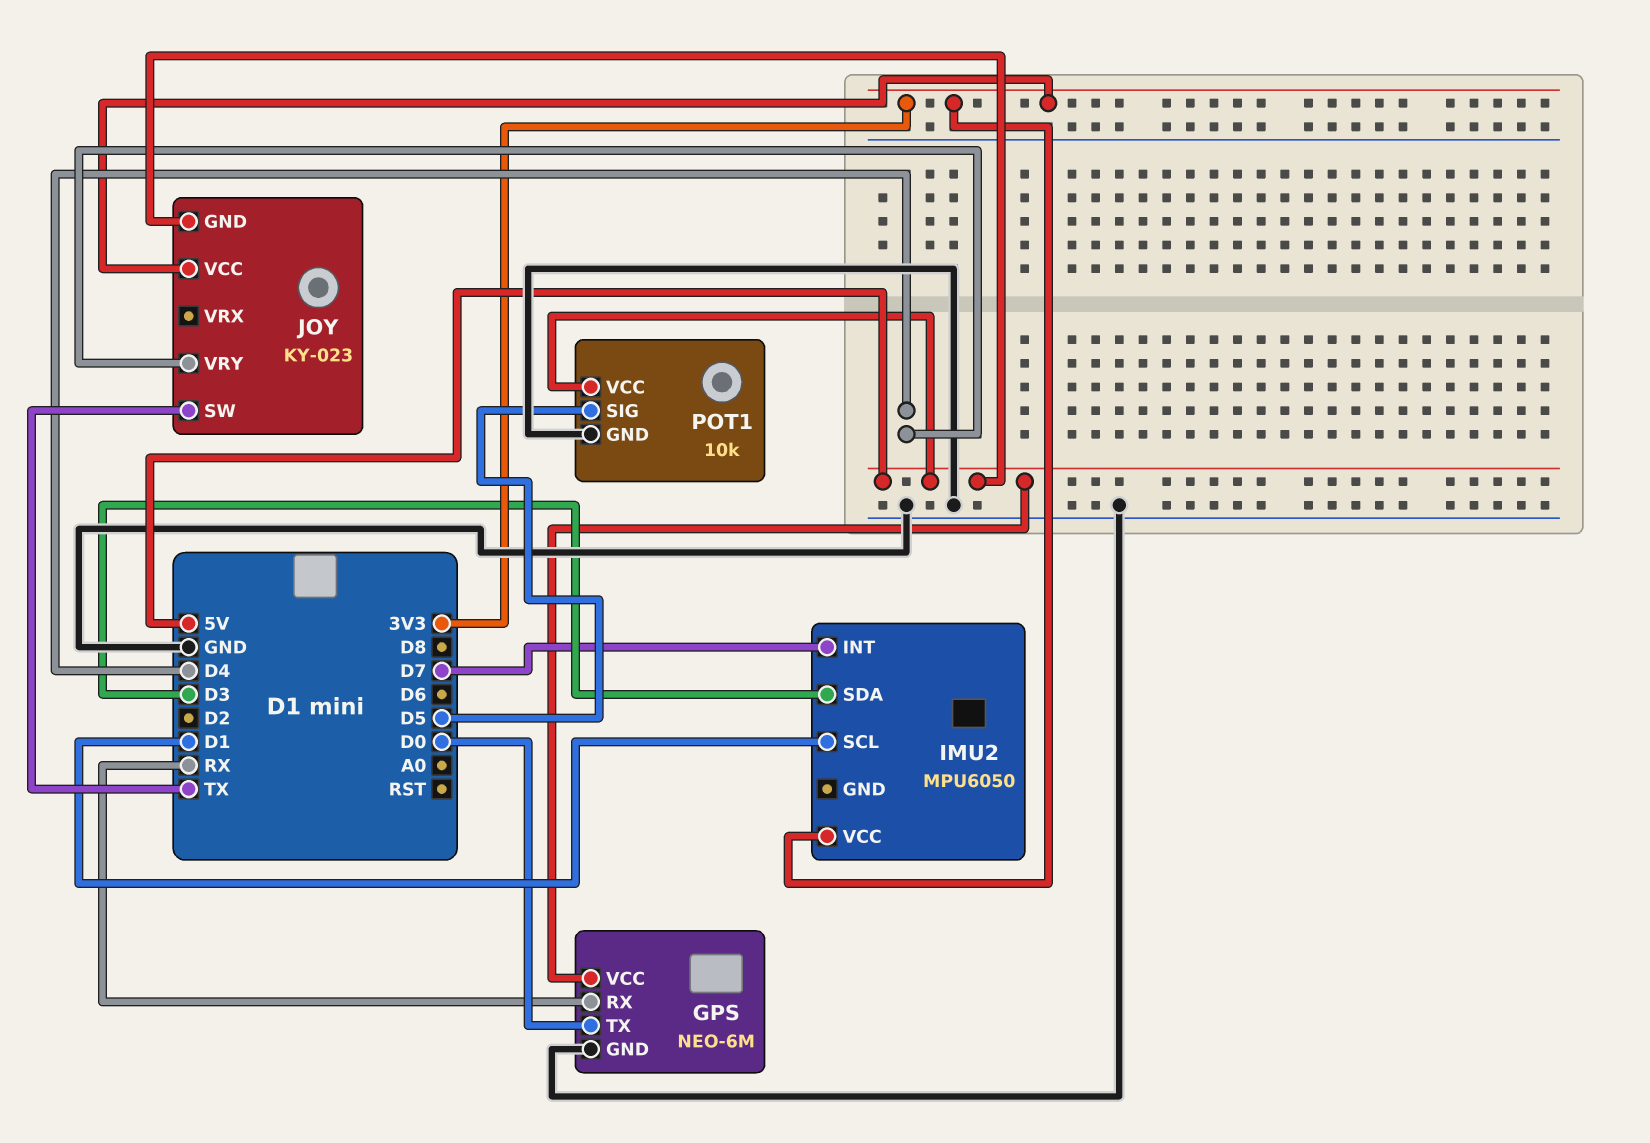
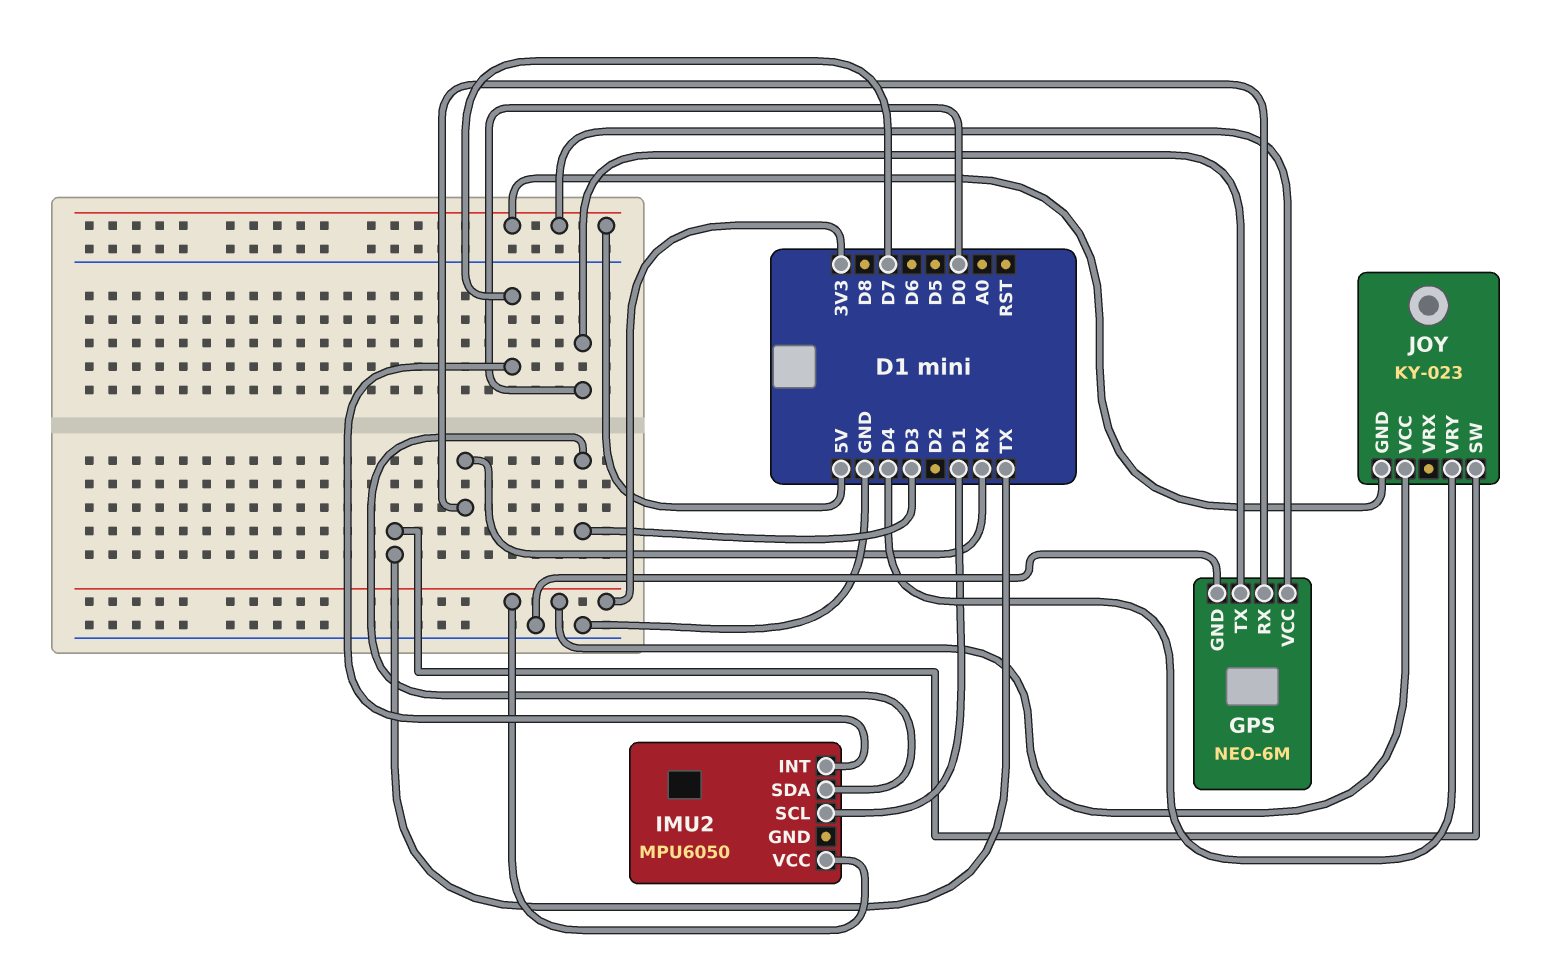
POT1: 10k -> none
POT1 pin GND: GND -> none
POT1 pin SIG: D5 -> none
POT1 pin VCC: 5V -> none

